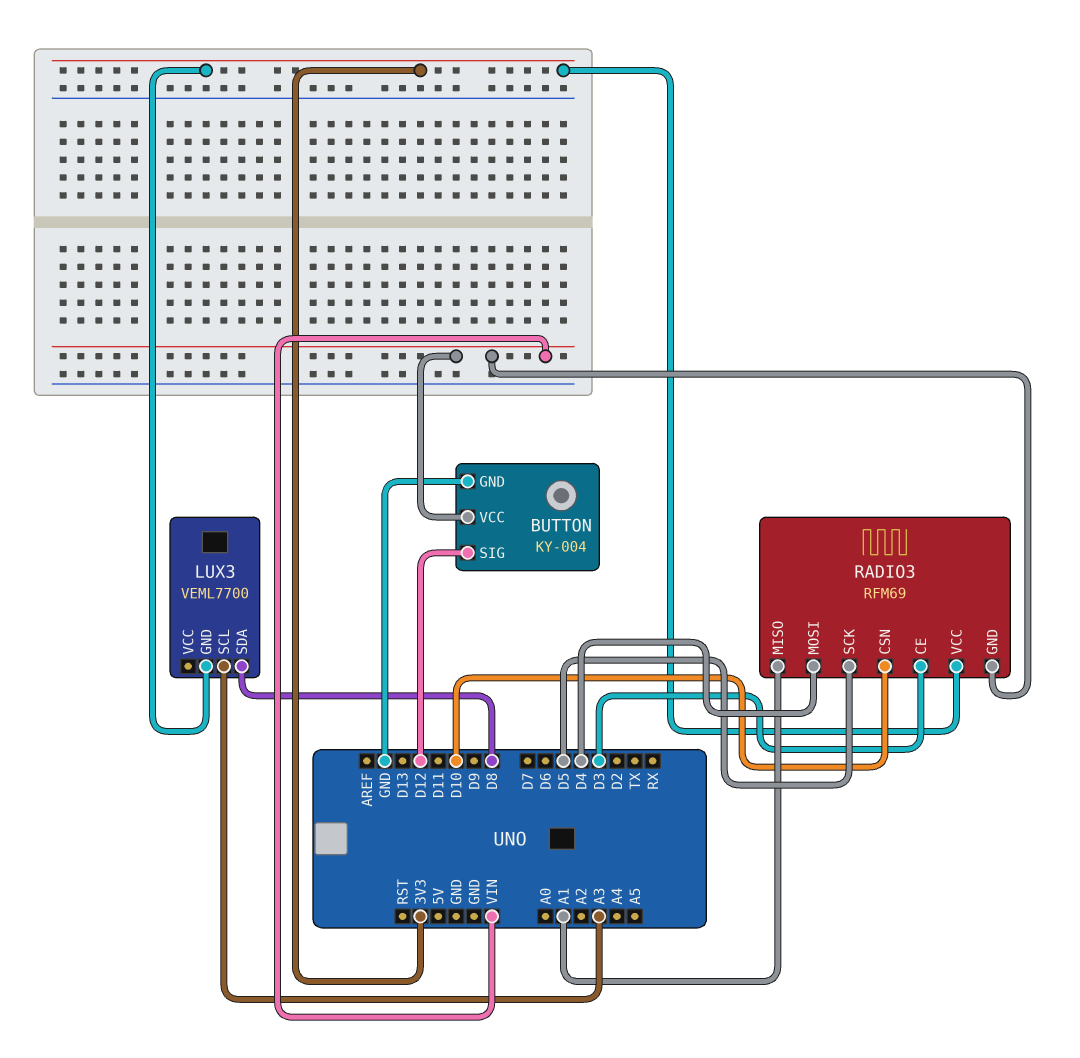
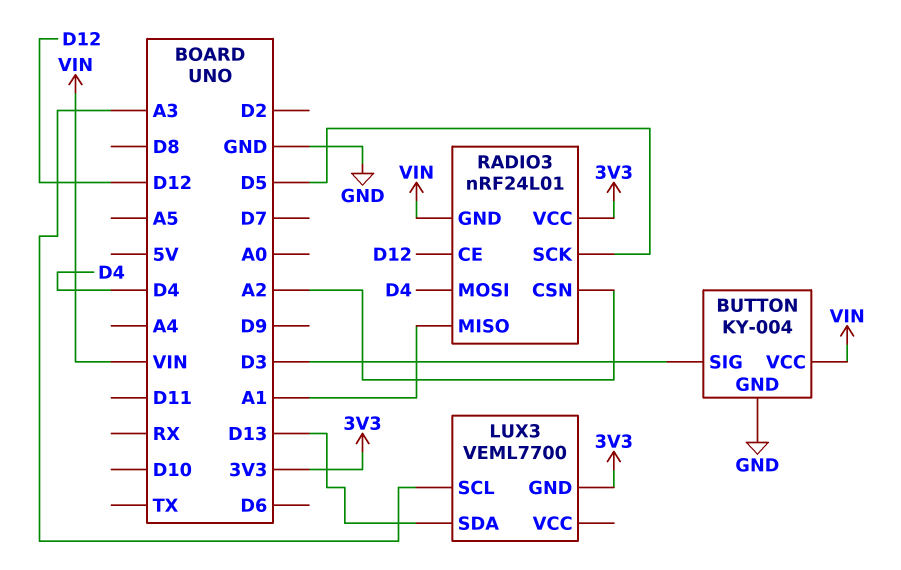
BUTTON pin SIG: D12 -> D3
LUX3 pin SDA: D8 -> D13
RADIO3: RFM69 -> nRF24L01
RADIO3 pin CE: D3 -> D12
RADIO3 pin CSN: D10 -> A2

